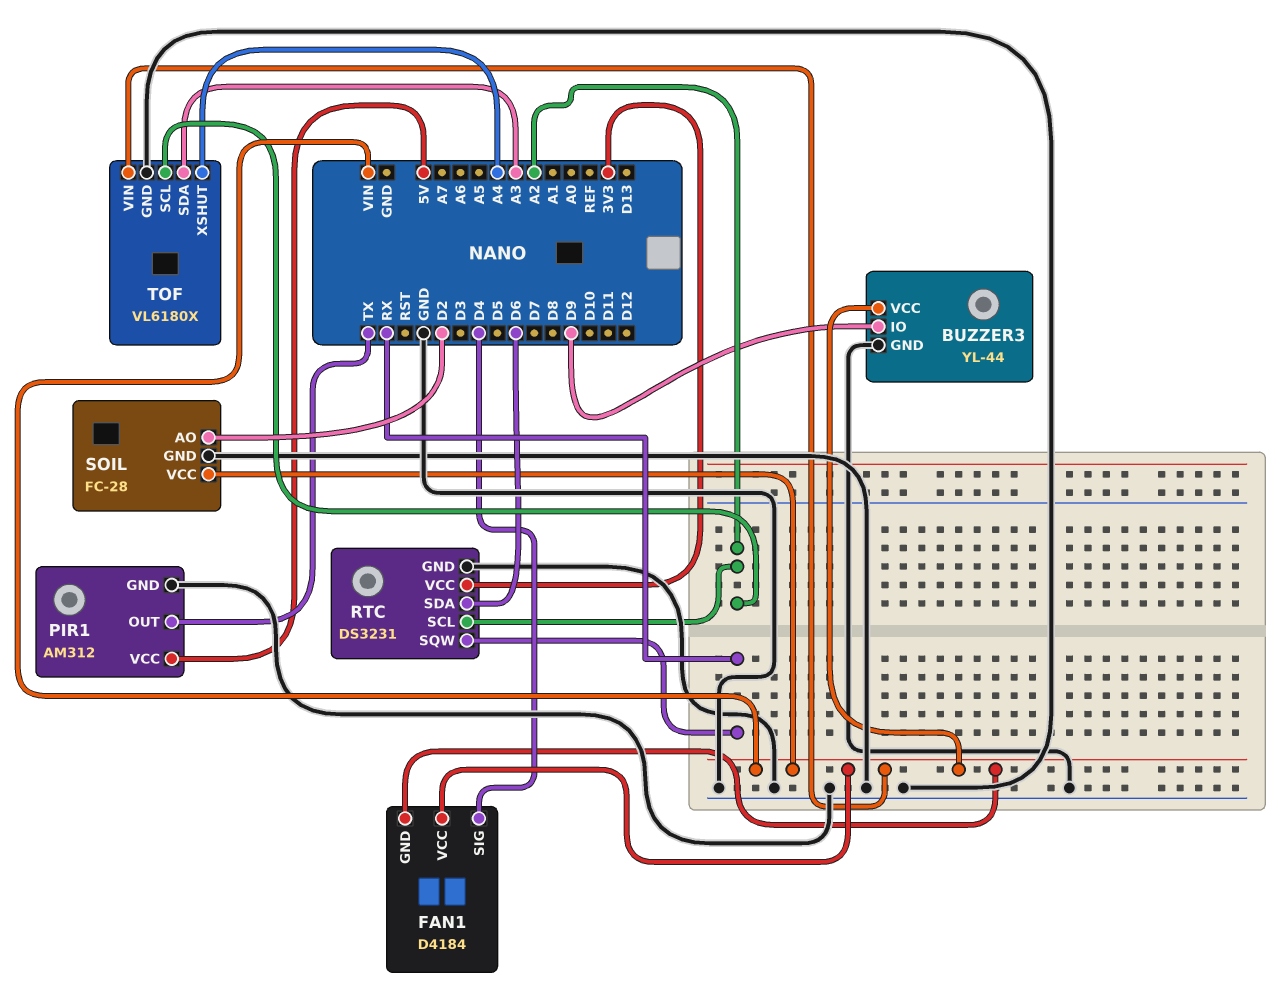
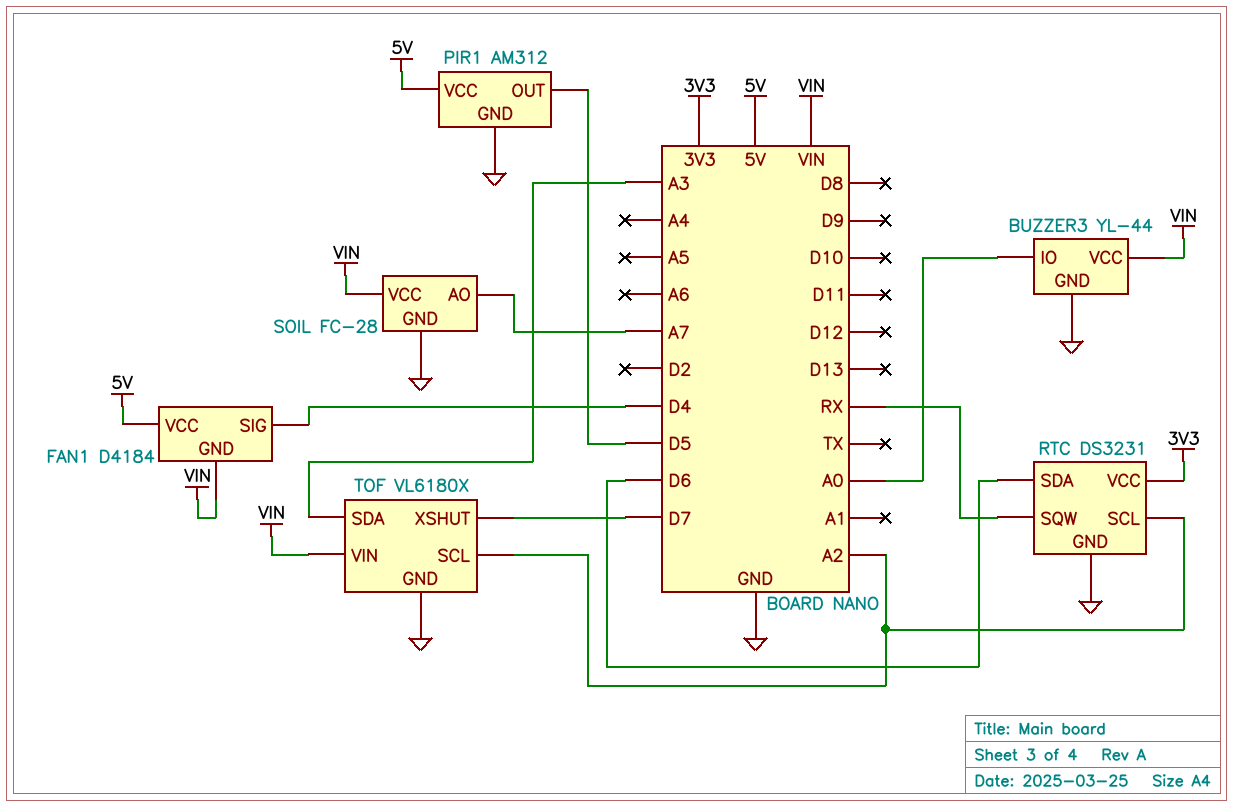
BUZZER3 pin IO: D9 -> A0
FAN1 pin VCC: VIN -> 5V
PIR1 pin OUT: TX -> D5
SOIL pin AO: D2 -> A7
TOF pin XSHUT: A4 -> D7

